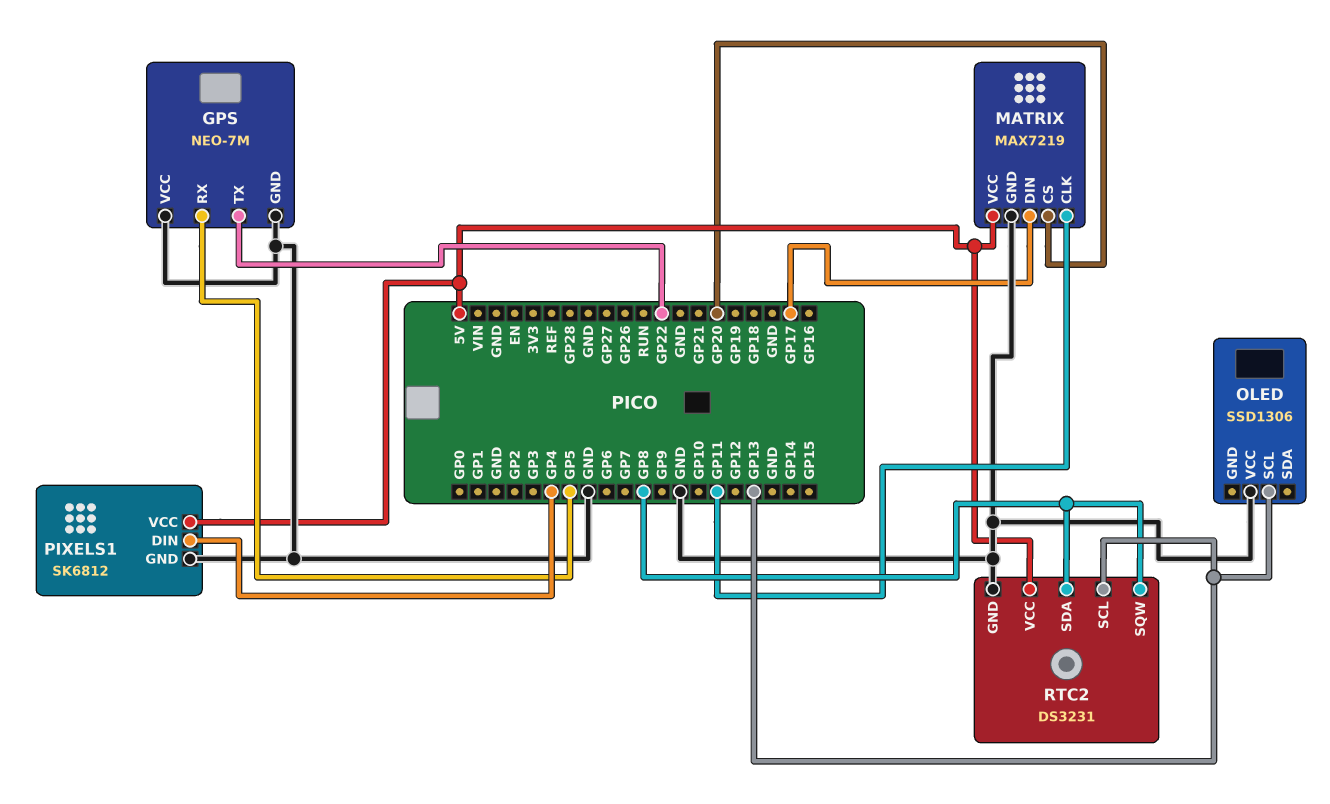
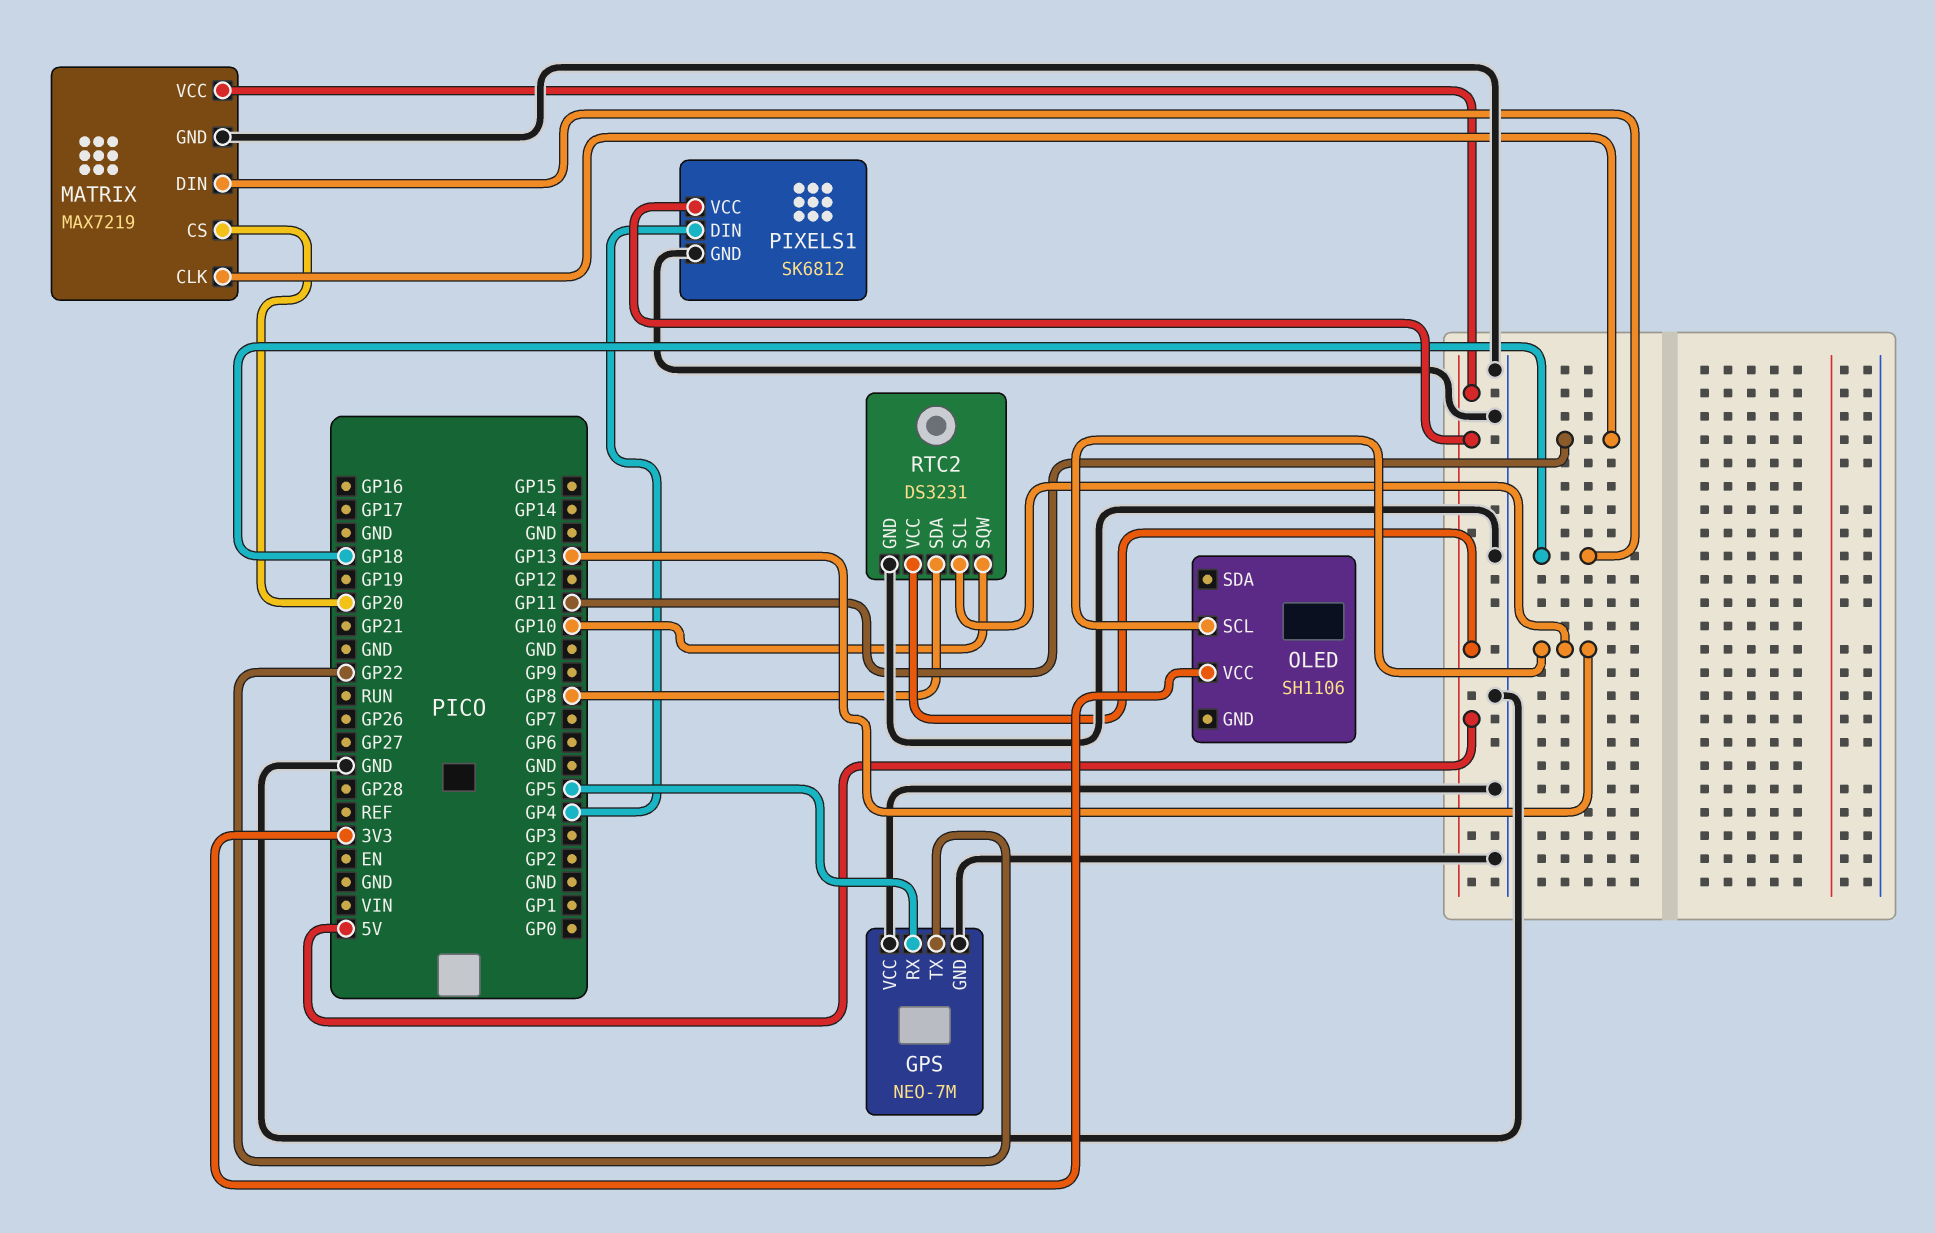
MATRIX pin DIN: GP17 -> GP18
OLED: SSD1306 -> SH1106
OLED pin VCC: GND -> 3V3
RTC2 pin SQW: GP8 -> GP10

